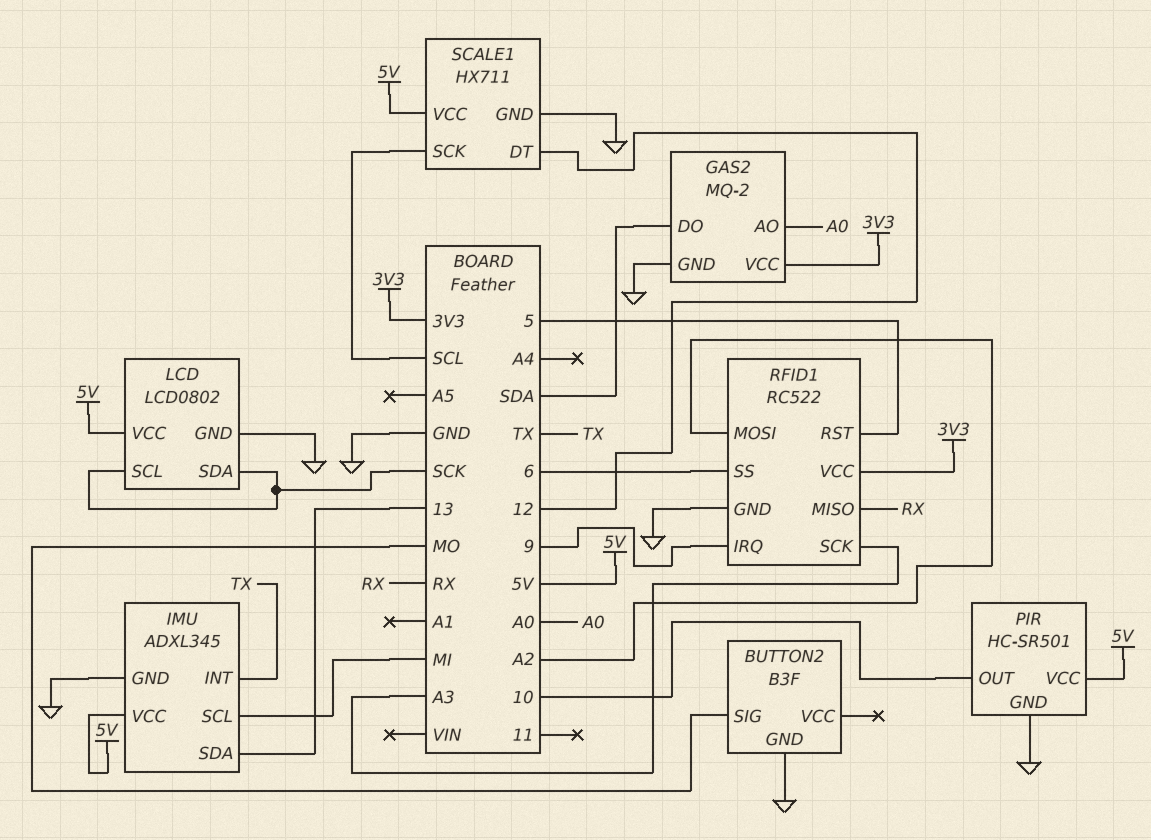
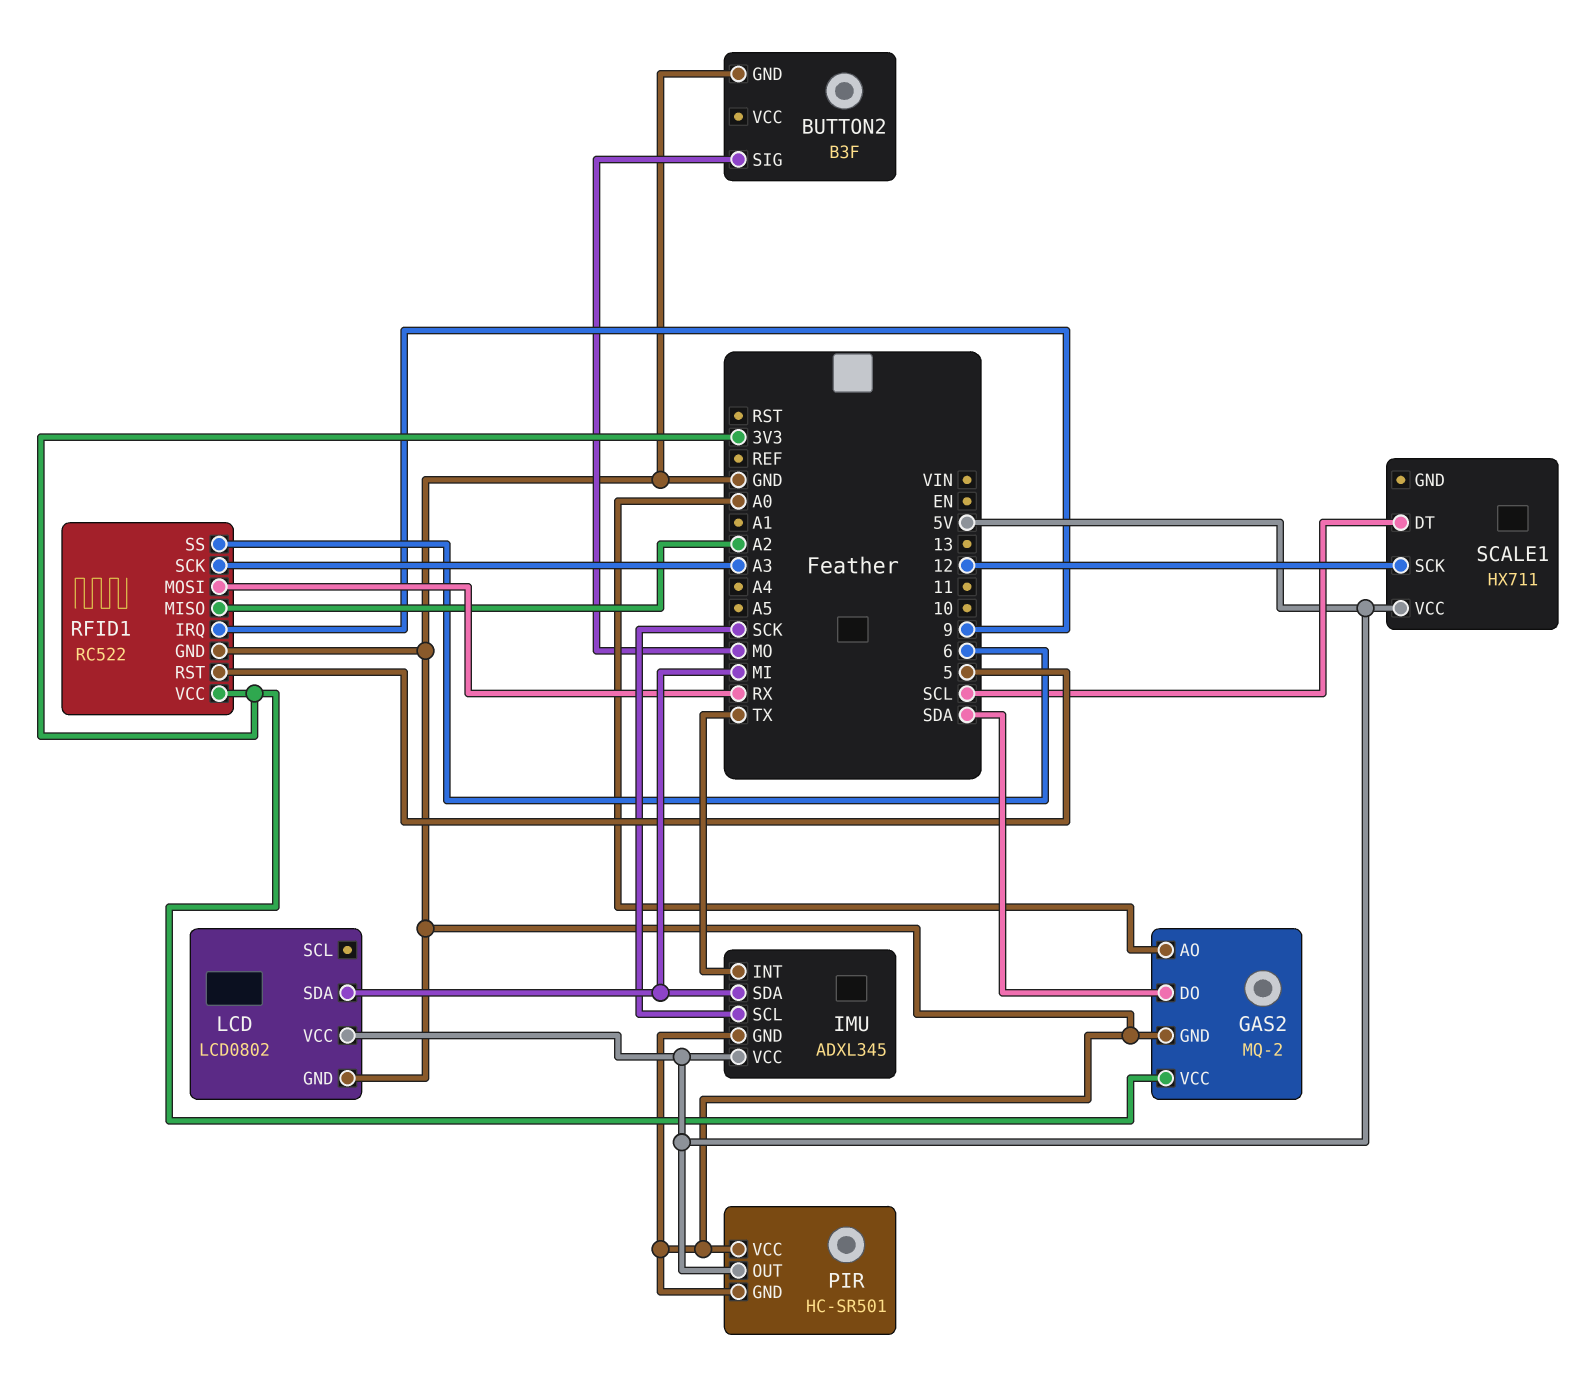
IMU pin SCL: MI -> SCK
IMU pin SDA: 13 -> MI
LCD pin SCL: SCK -> none
LCD pin SDA: SCK -> MI
PIR pin OUT: 10 -> 5V
PIR pin VCC: 5V -> GND
RFID1 pin MISO: RX -> A2
RFID1 pin MOSI: A2 -> RX
SCALE1 pin DT: 12 -> SCL
SCALE1 pin GND: GND -> none
SCALE1 pin SCK: SCL -> 12

